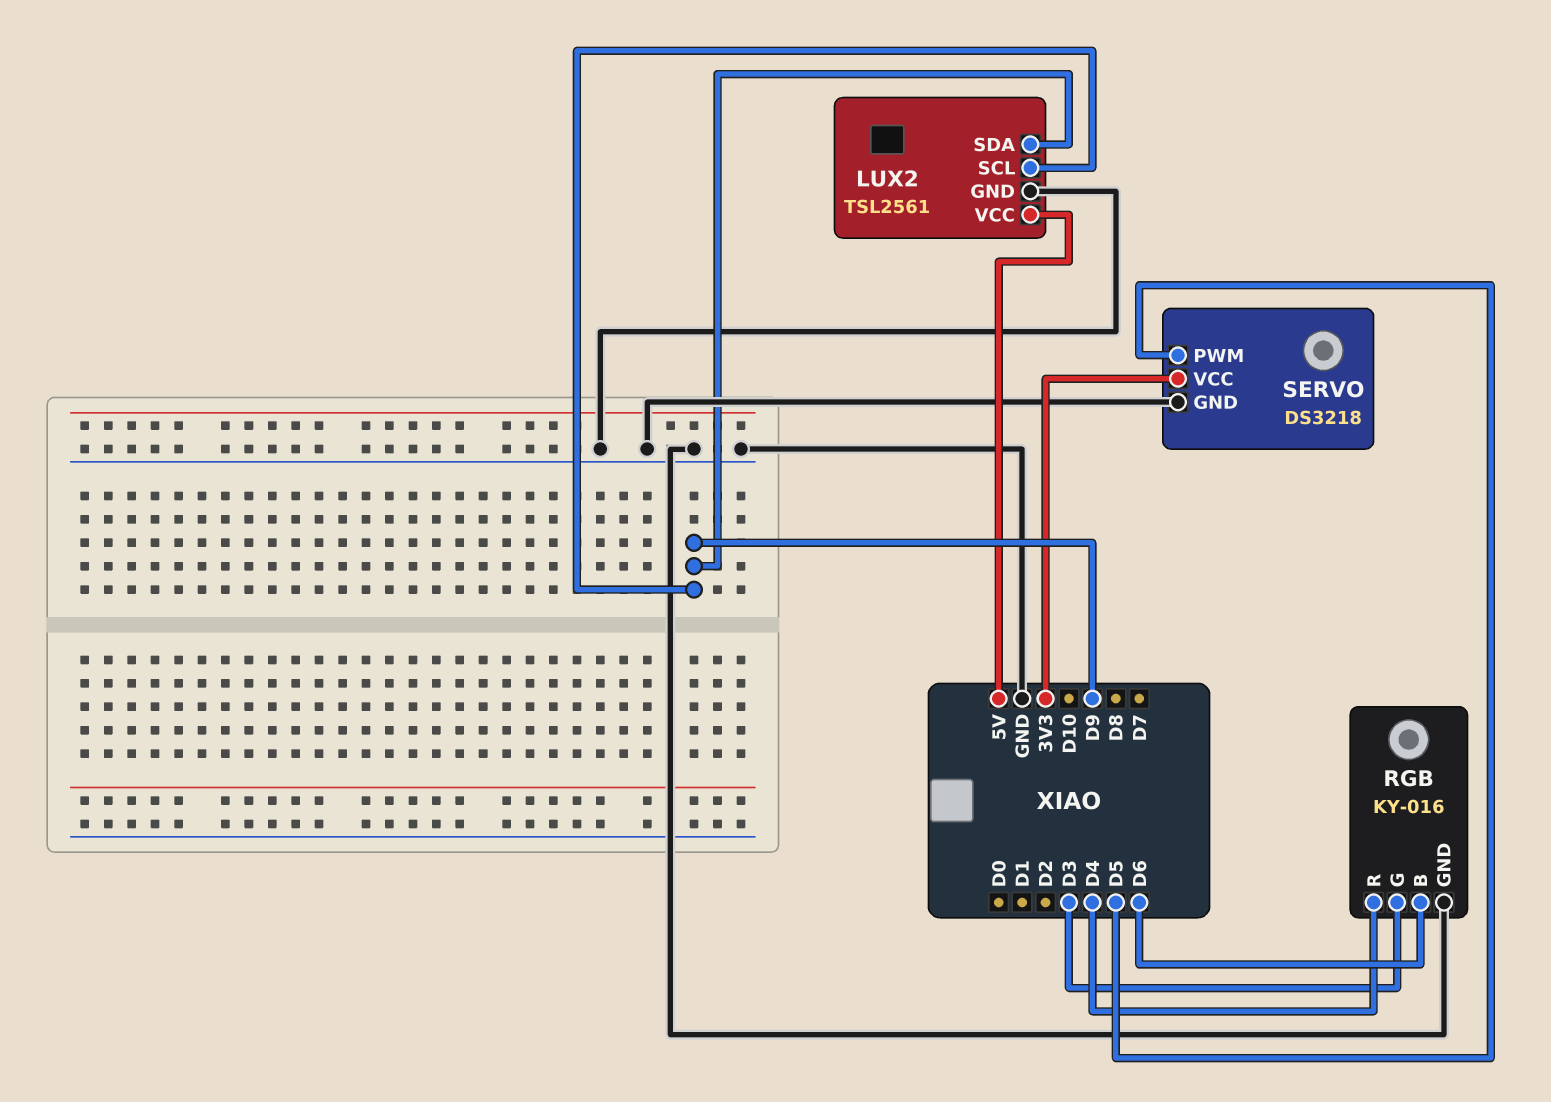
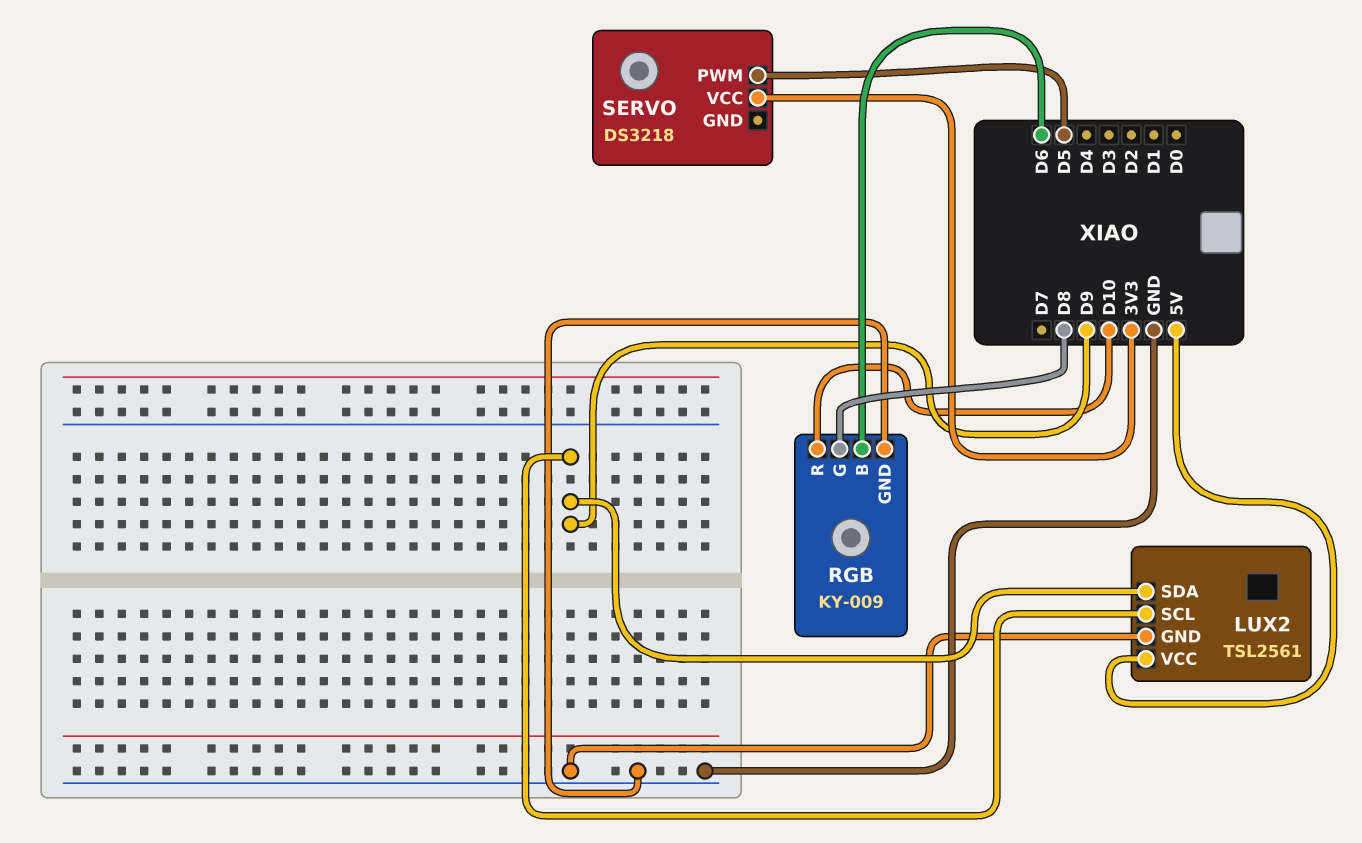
RGB: KY-016 -> KY-009
RGB pin G: D3 -> D8
RGB pin R: D4 -> D10
SERVO pin GND: GND -> none

